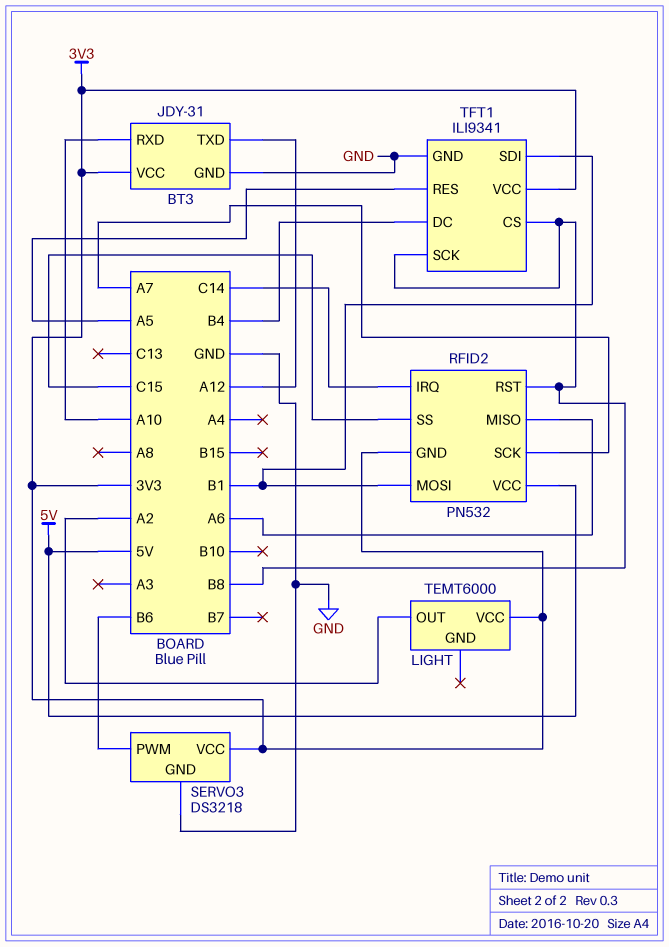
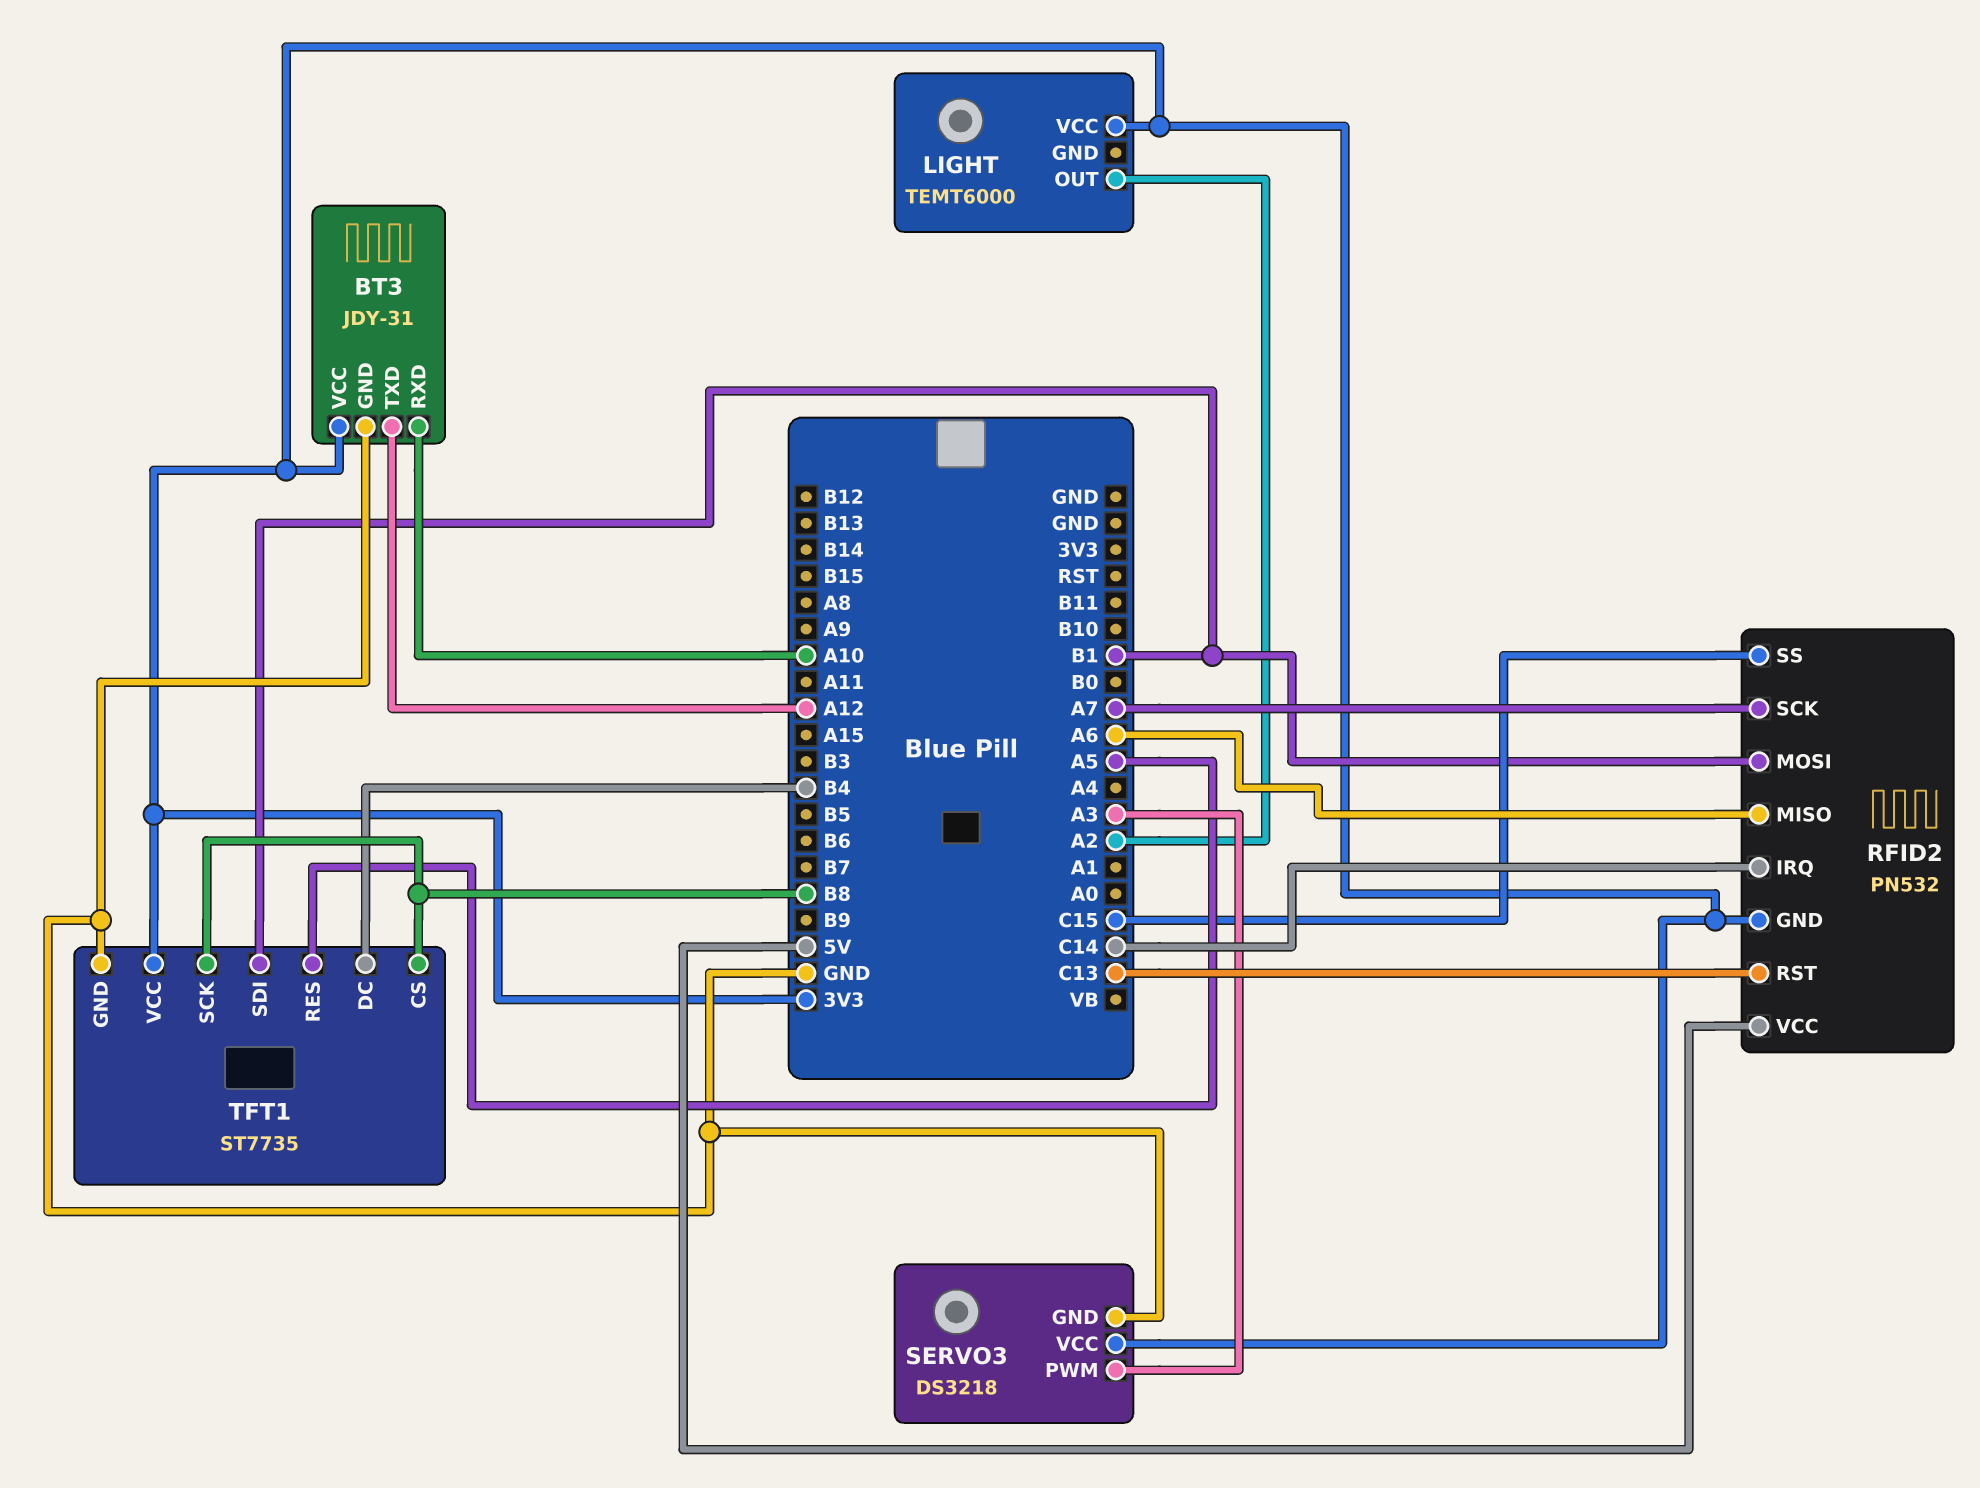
RFID2 pin RST: B8 -> C13
SERVO3 pin PWM: B6 -> A3
TFT1: ILI9341 -> ST7735

